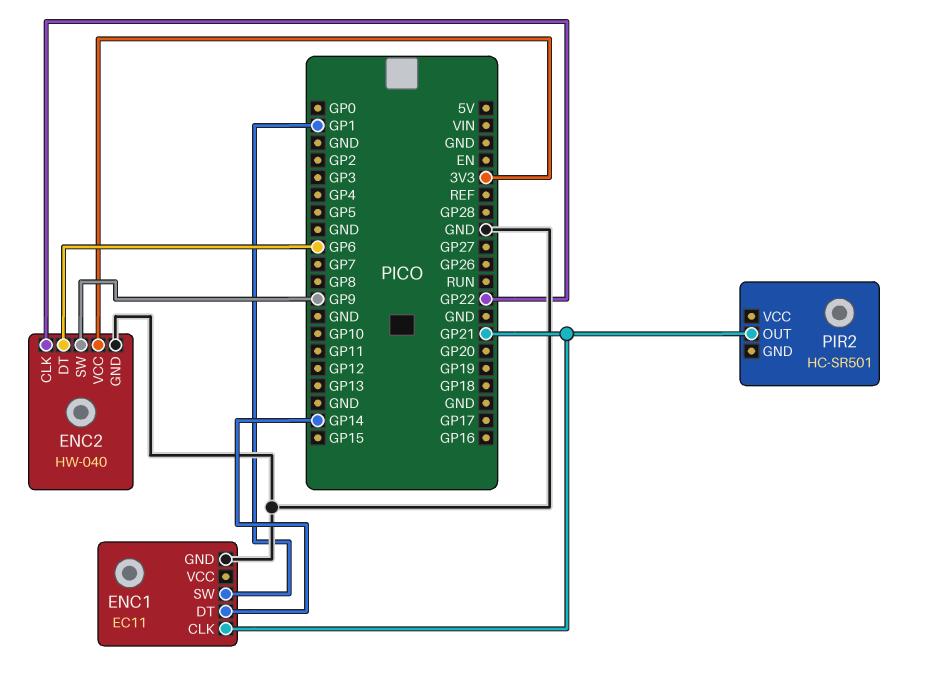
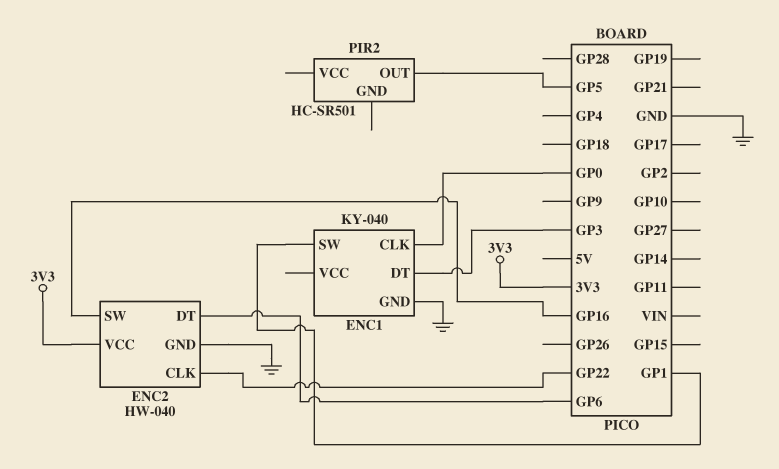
ENC1: EC11 -> KY-040
ENC1 pin CLK: GP21 -> GP0
ENC1 pin DT: GP14 -> GP3
ENC2 pin SW: GP9 -> GP16
PIR2 pin OUT: GP21 -> GP5

